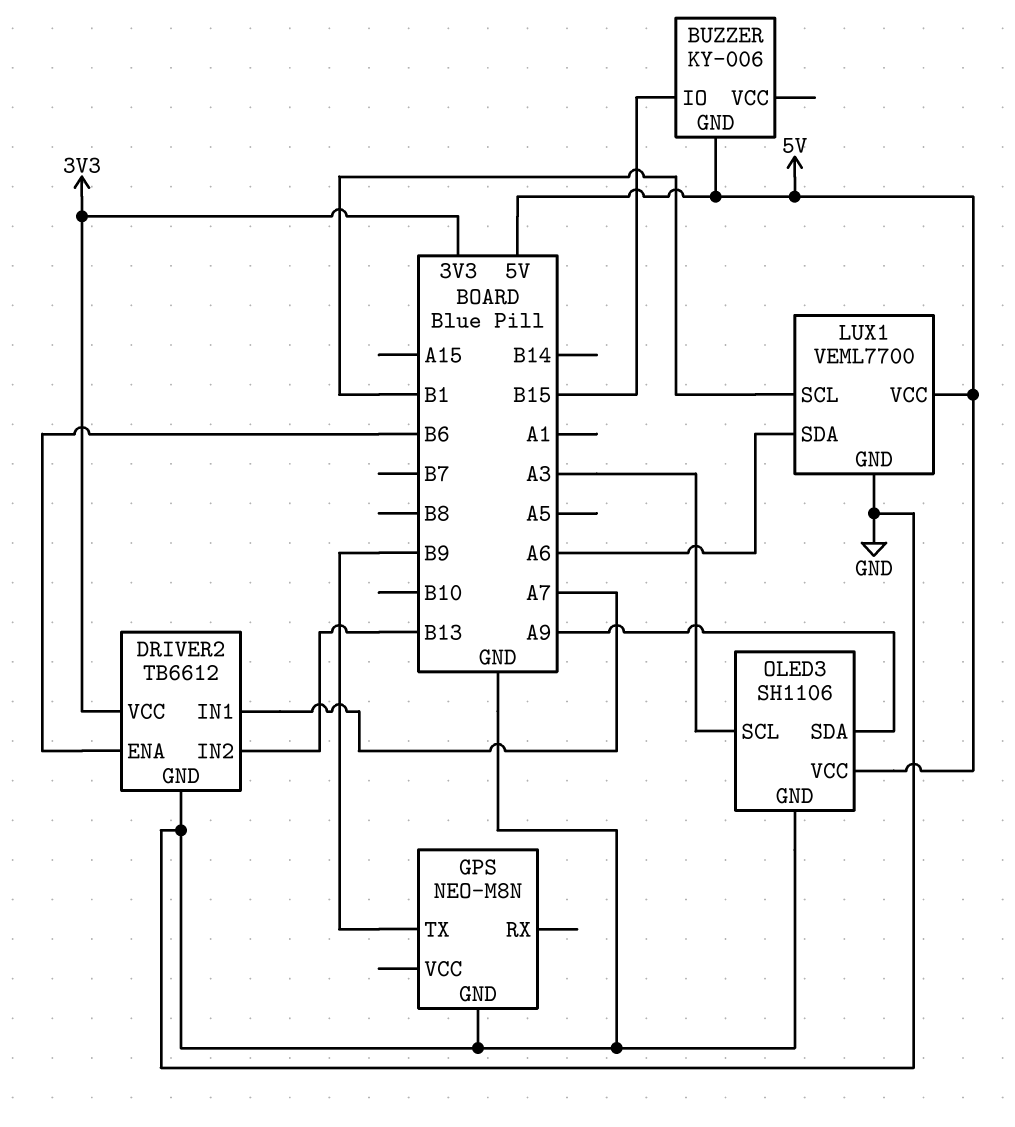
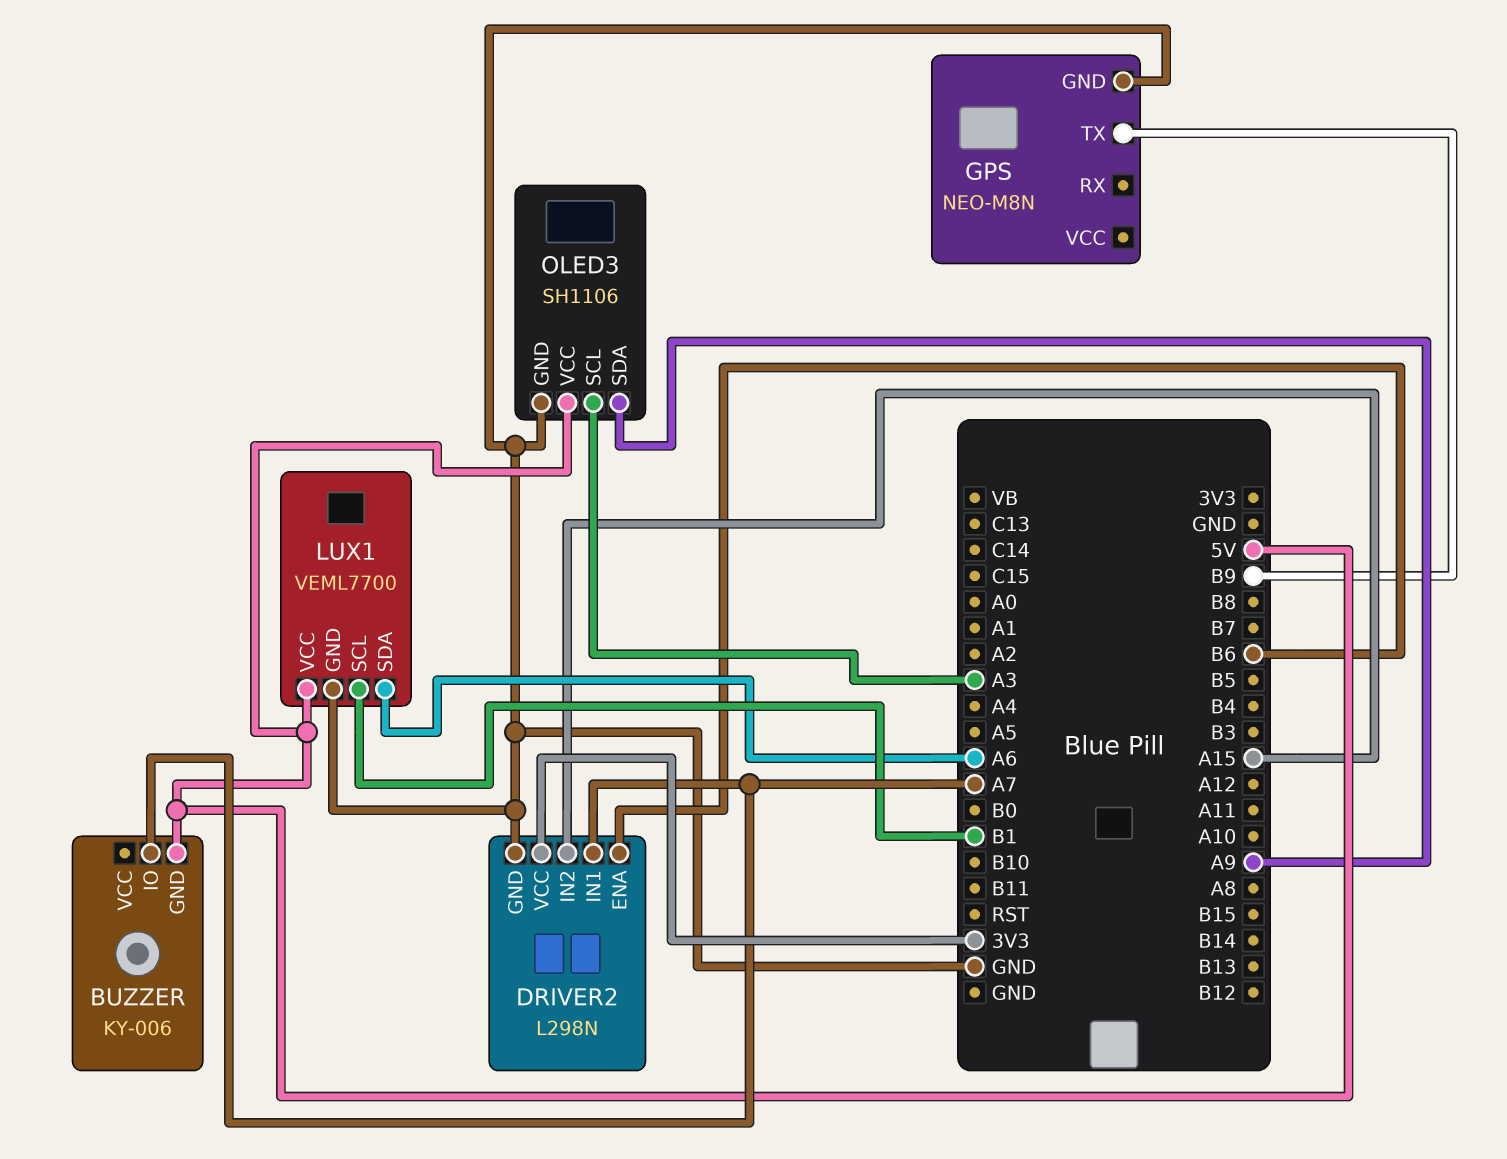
BUZZER pin IO: B15 -> A7
DRIVER2: TB6612 -> L298N
DRIVER2 pin IN2: B13 -> A15

